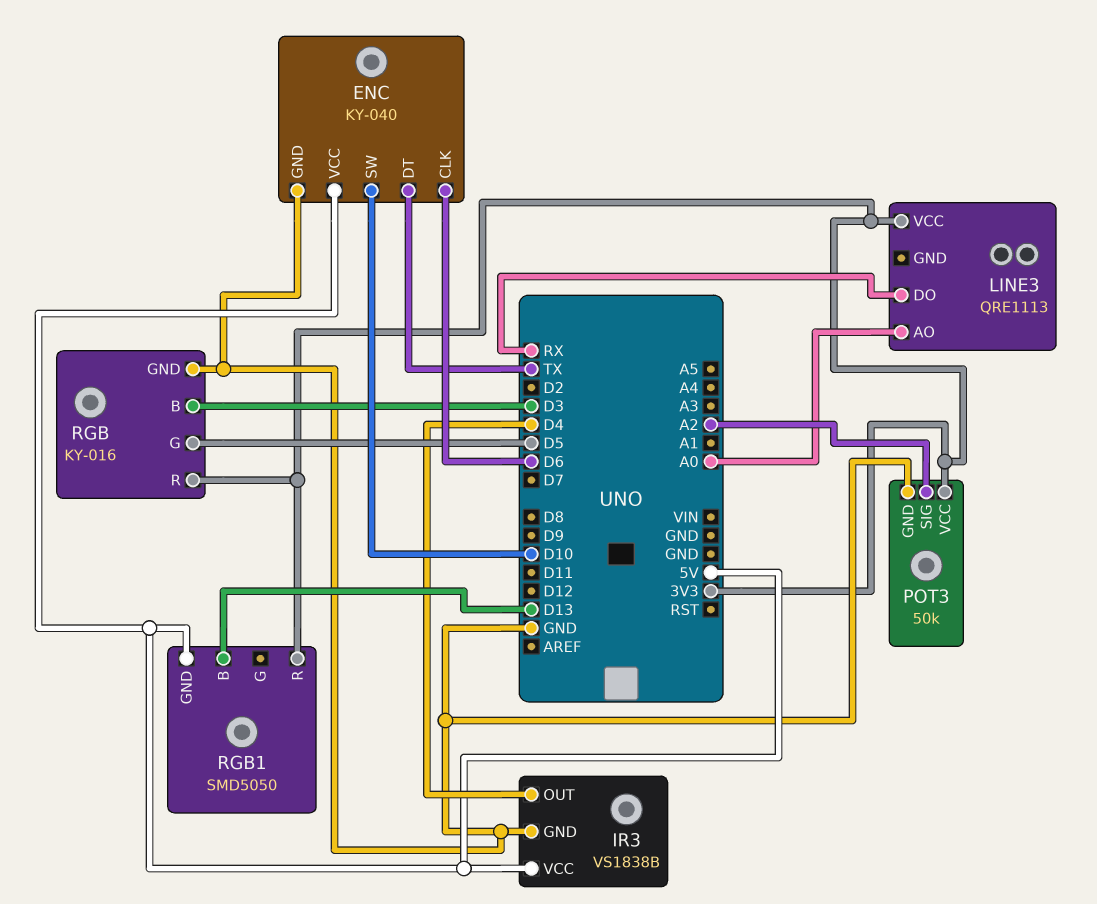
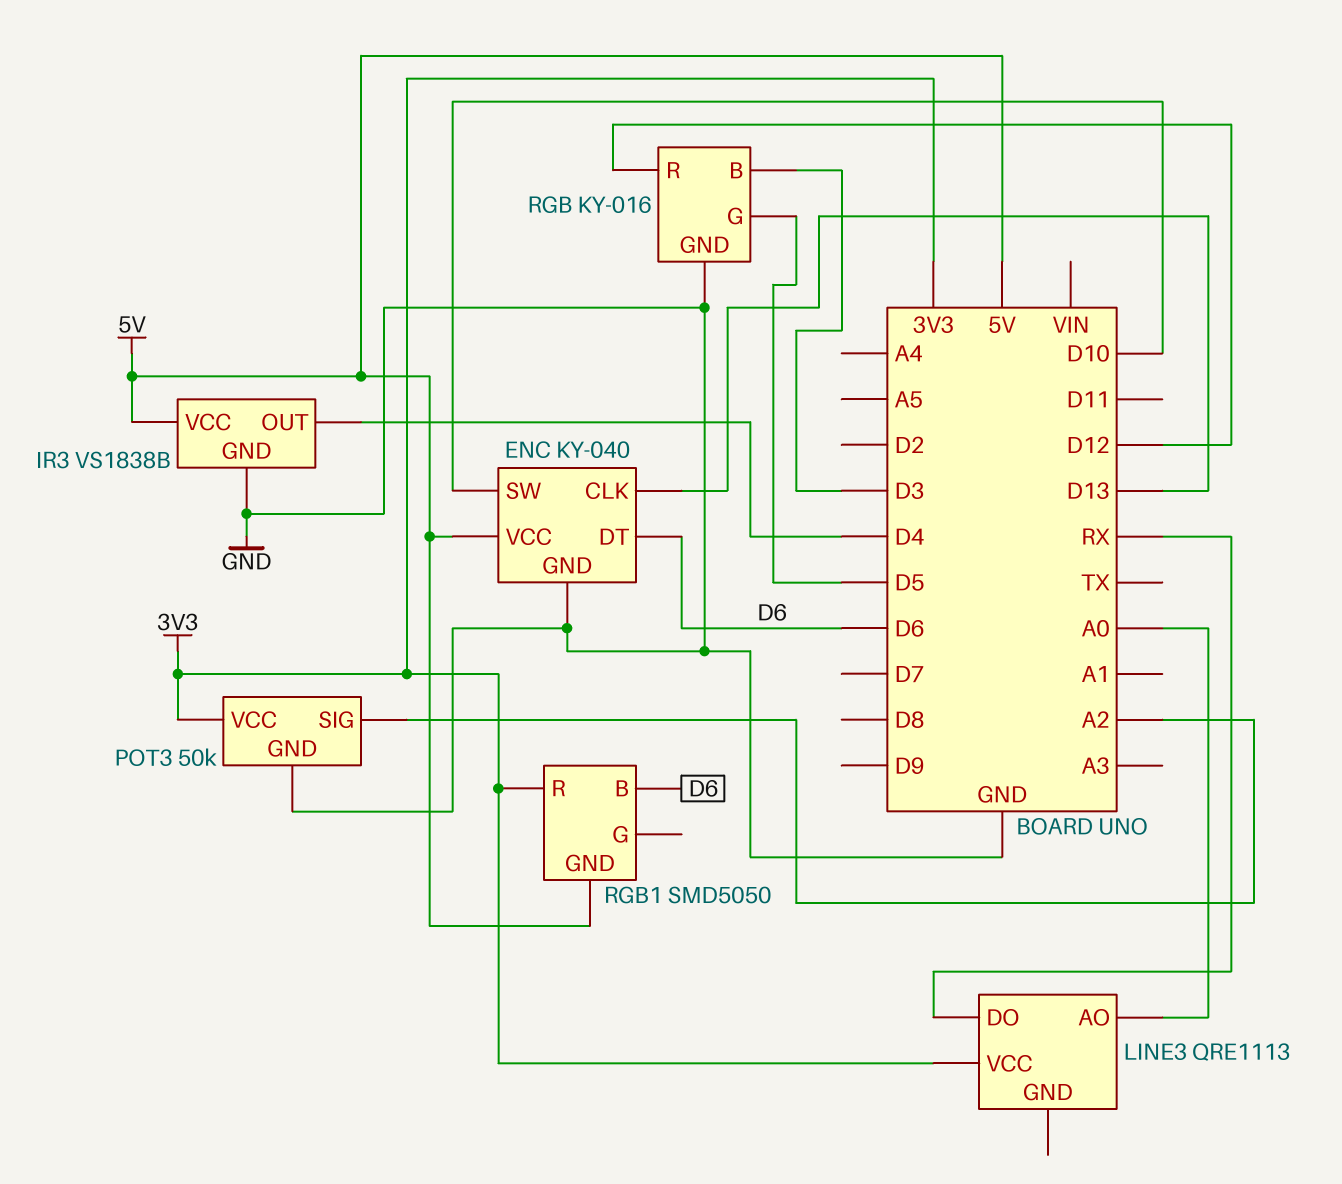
ENC pin CLK: D6 -> D13
ENC pin DT: TX -> D6
RGB pin R: 3V3 -> D12
RGB1 pin B: D13 -> D6

